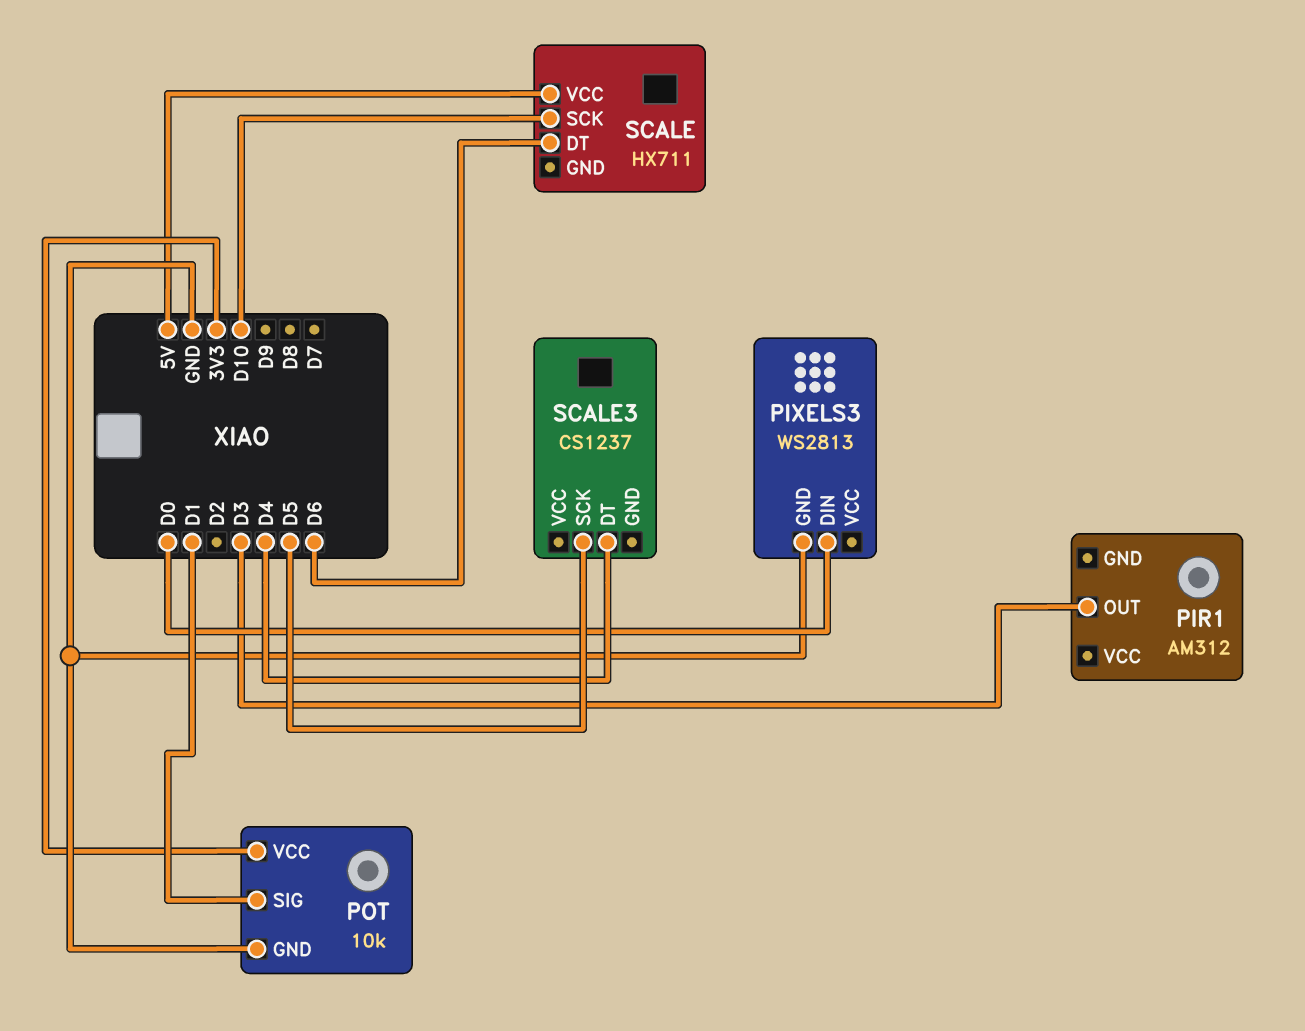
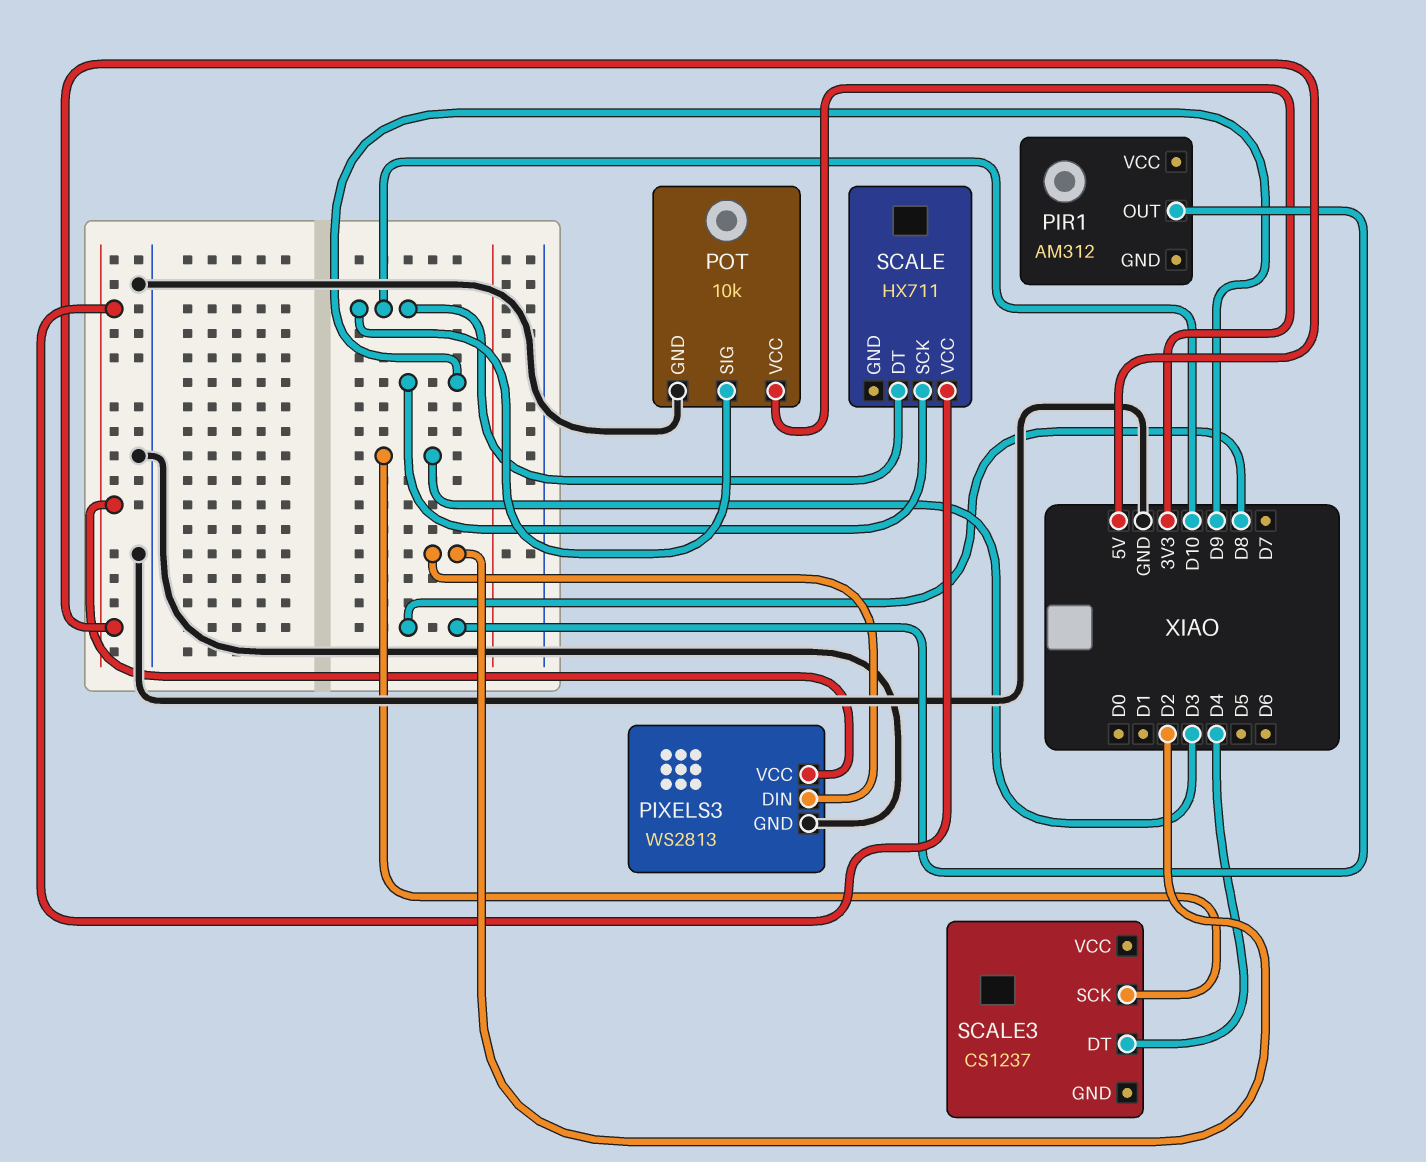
PIR1 pin OUT: D3 -> D8
PIXELS3 pin DIN: D0 -> D2
PIXELS3 pin VCC: none -> 5V
POT pin SIG: D1 -> D10
SCALE pin DT: D6 -> D10
SCALE pin SCK: D10 -> D9
SCALE3 pin SCK: D5 -> D3

